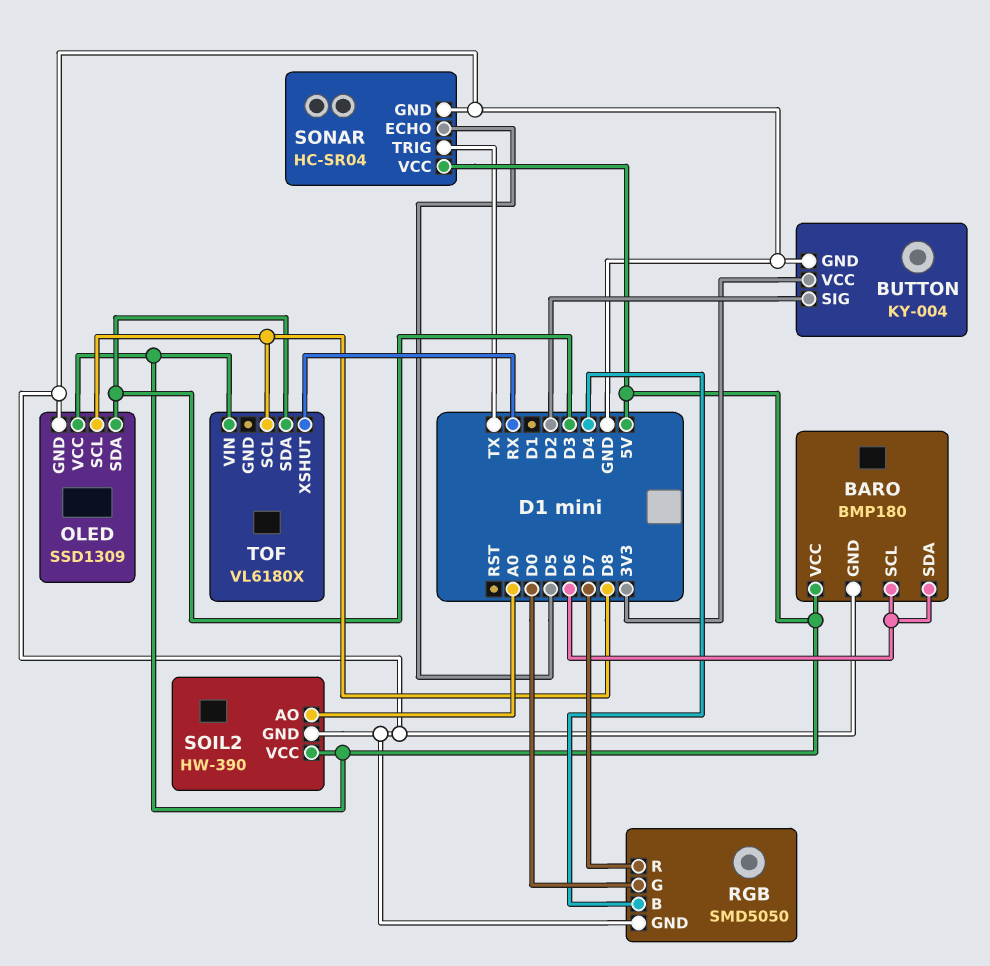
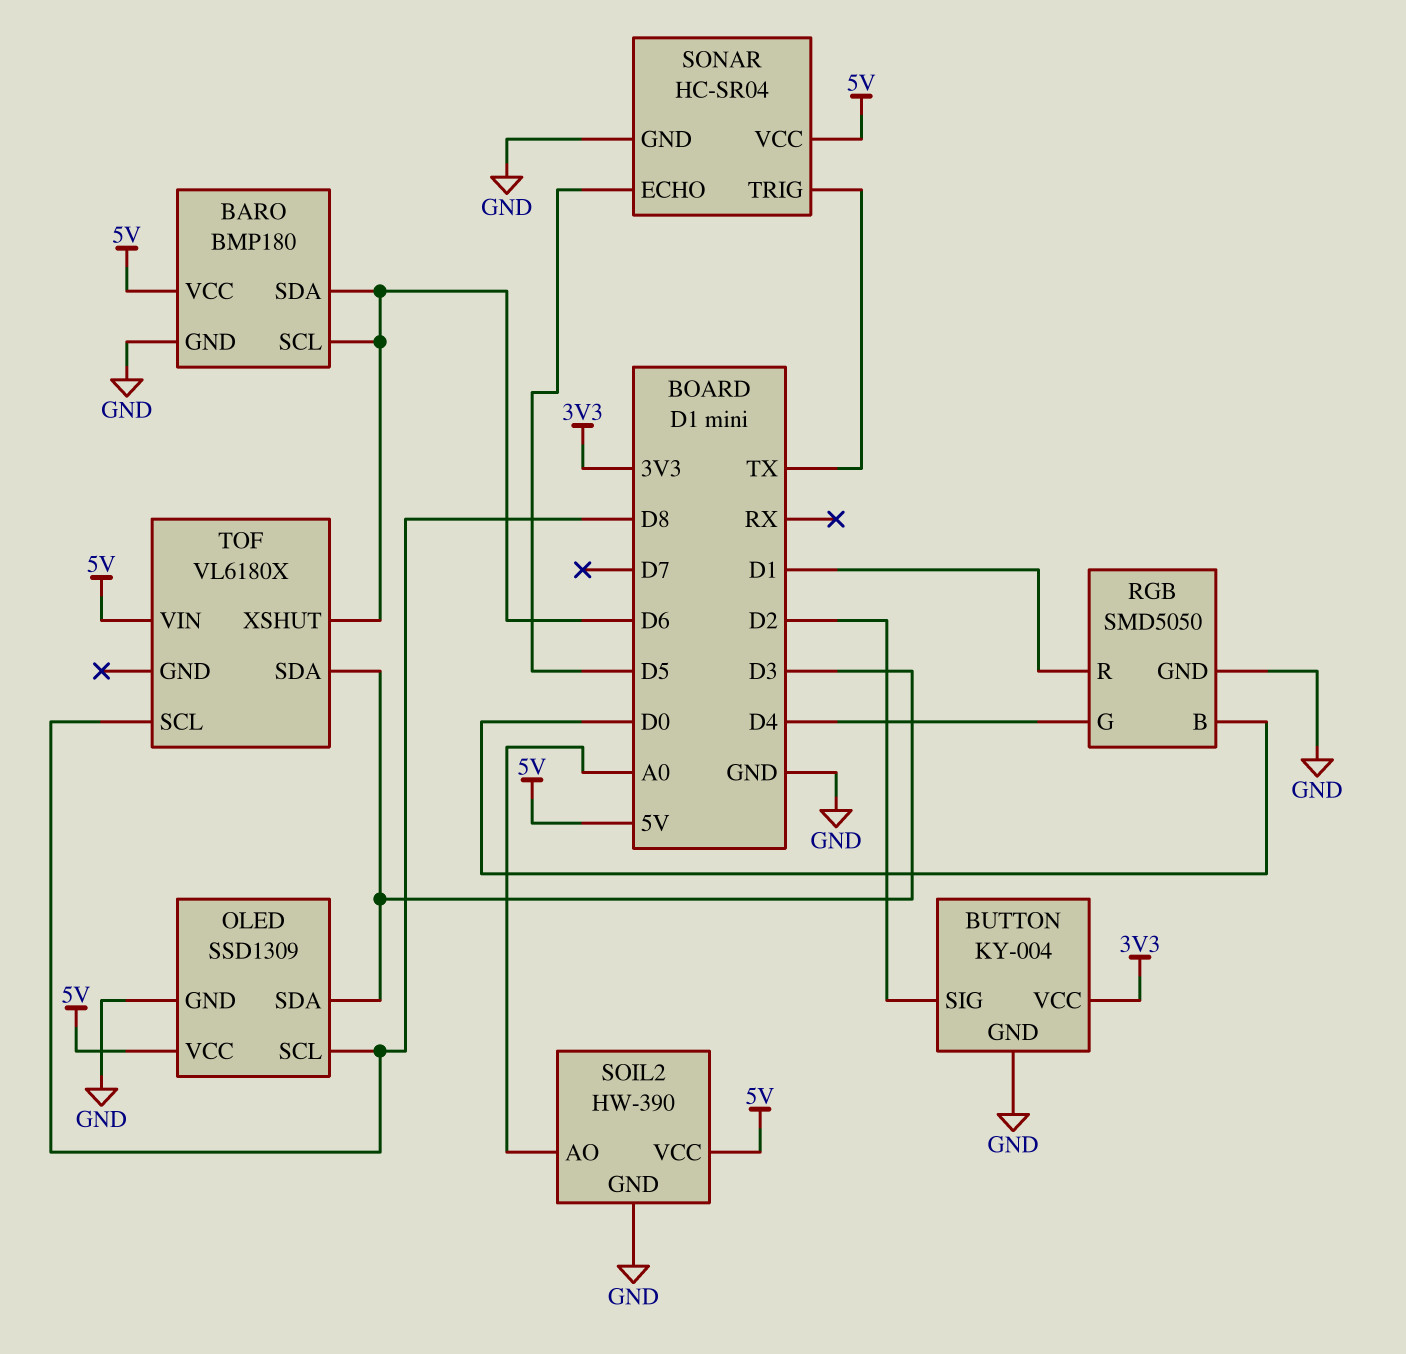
RGB pin B: D4 -> D0
RGB pin G: D0 -> D4
RGB pin R: D7 -> D1
TOF pin XSHUT: RX -> D6

